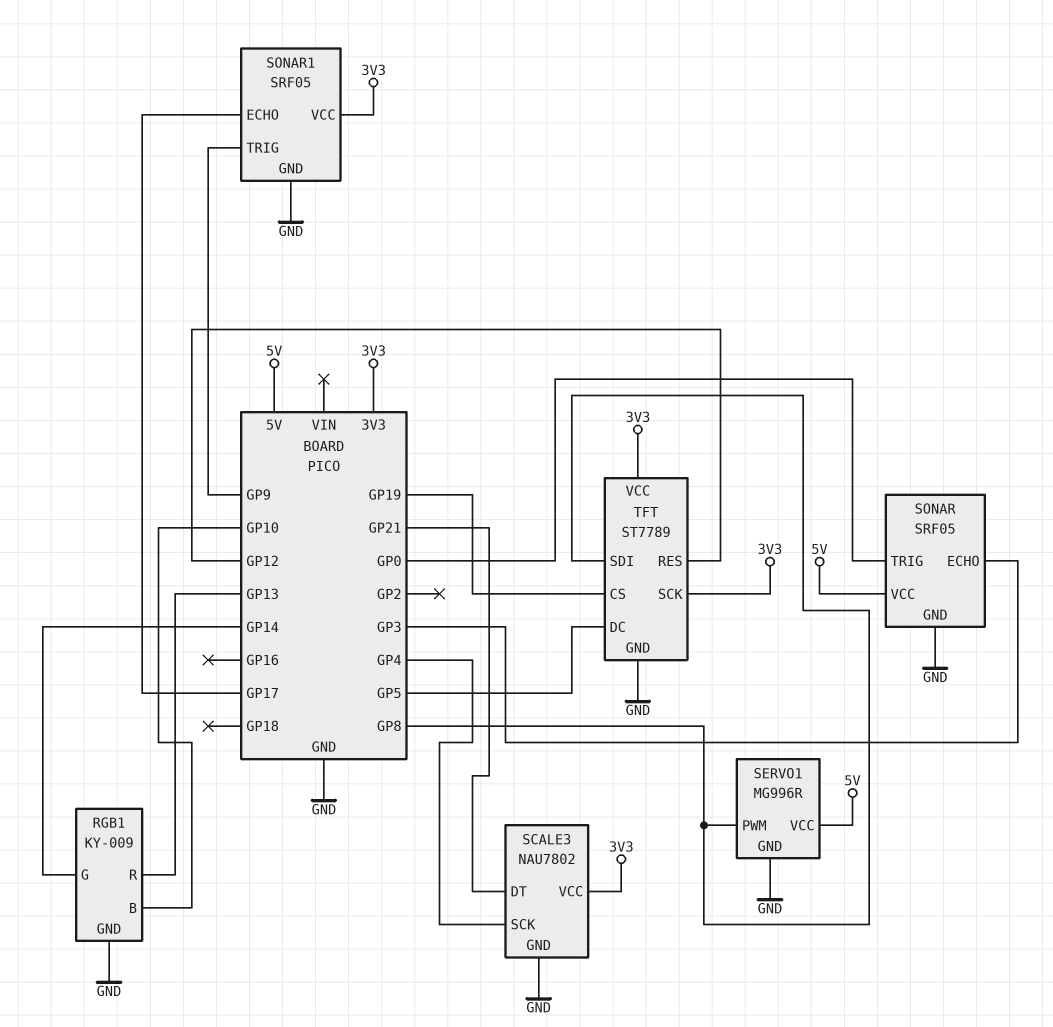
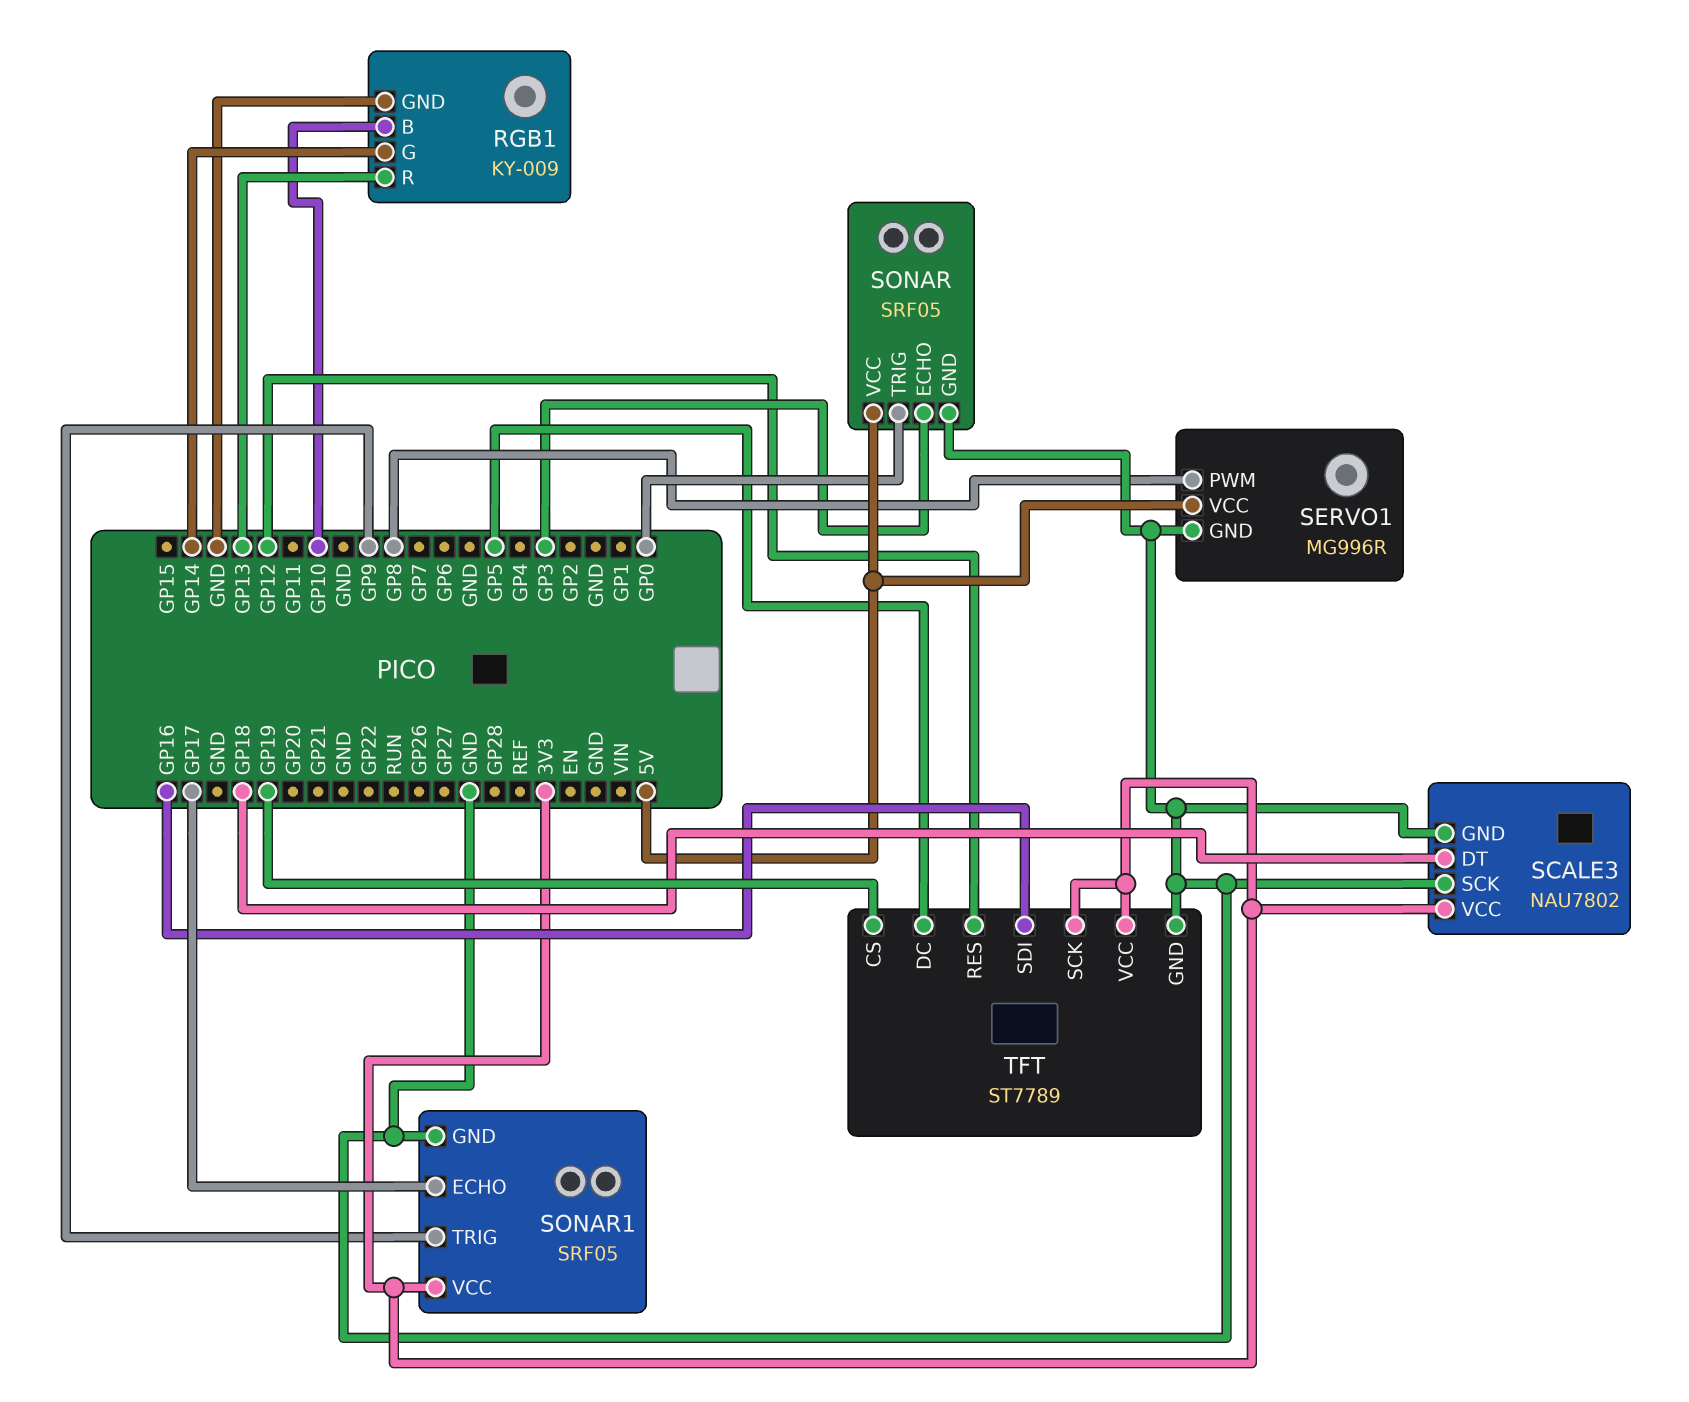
SCALE3 pin DT: GP21 -> GP18
SCALE3 pin SCK: GP4 -> GND
TFT pin SDI: GP8 -> GP16

